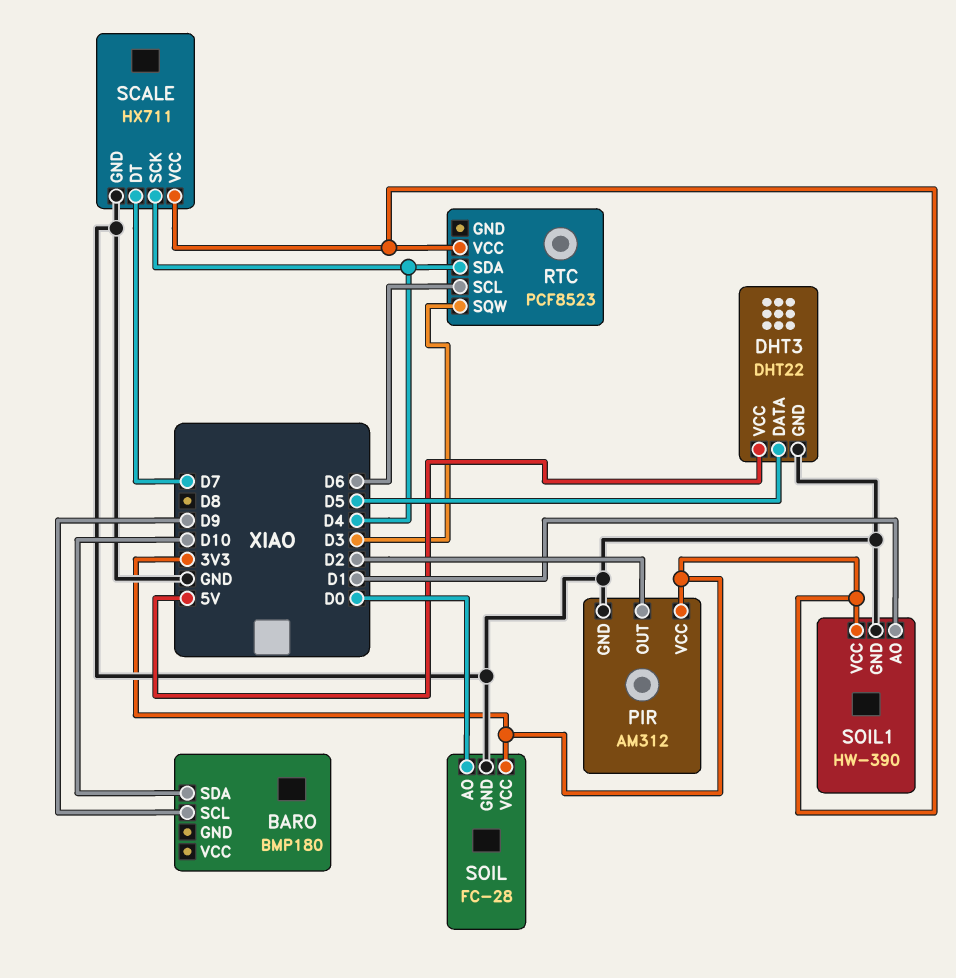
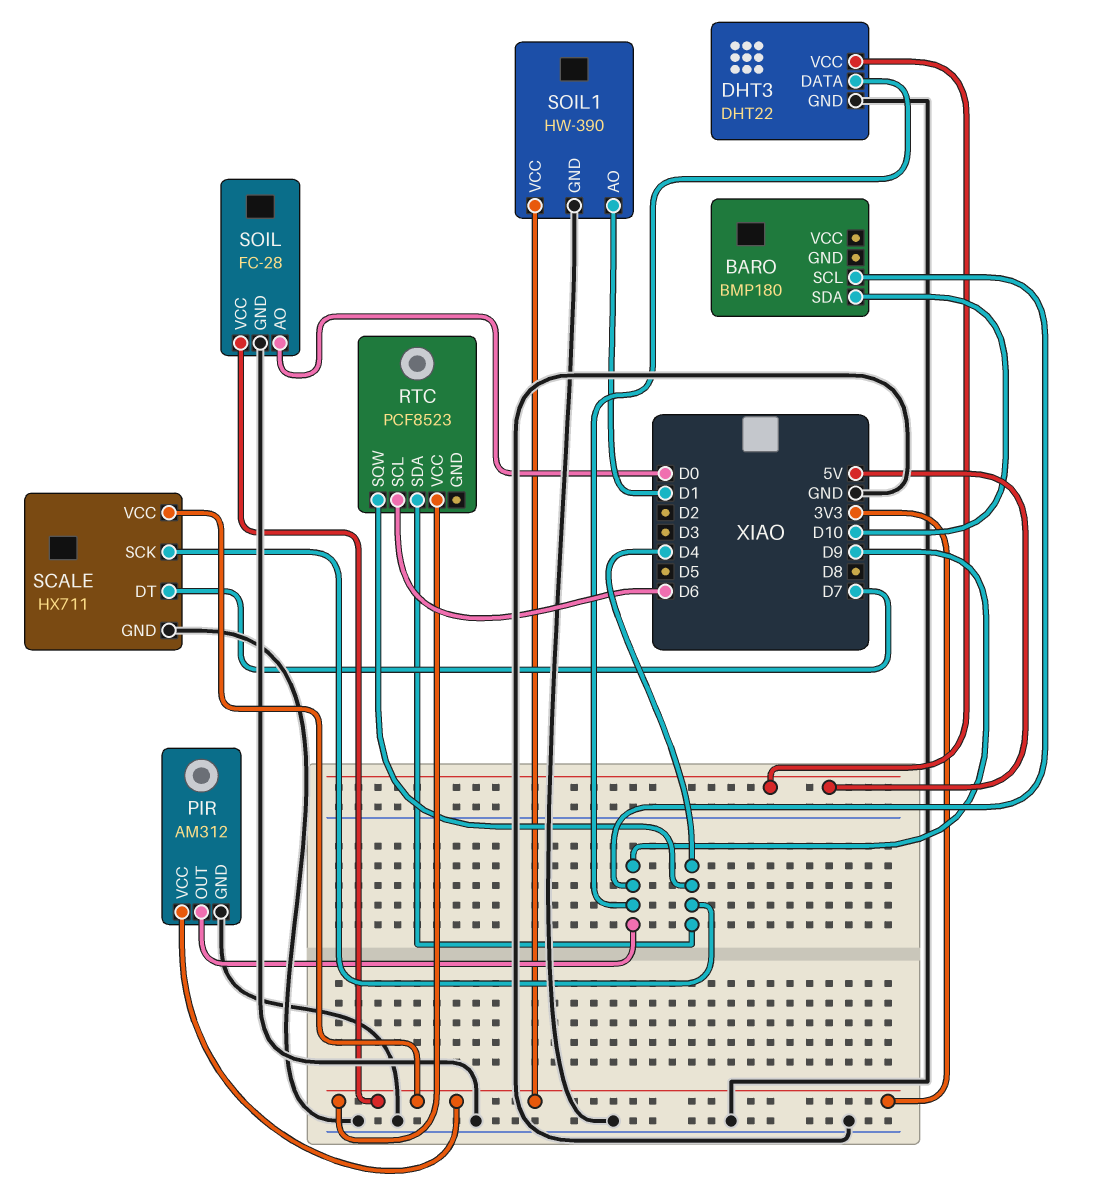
DHT3 pin DATA: D5 -> D9
PIR pin OUT: D2 -> D9
RTC pin SQW: D3 -> D4

